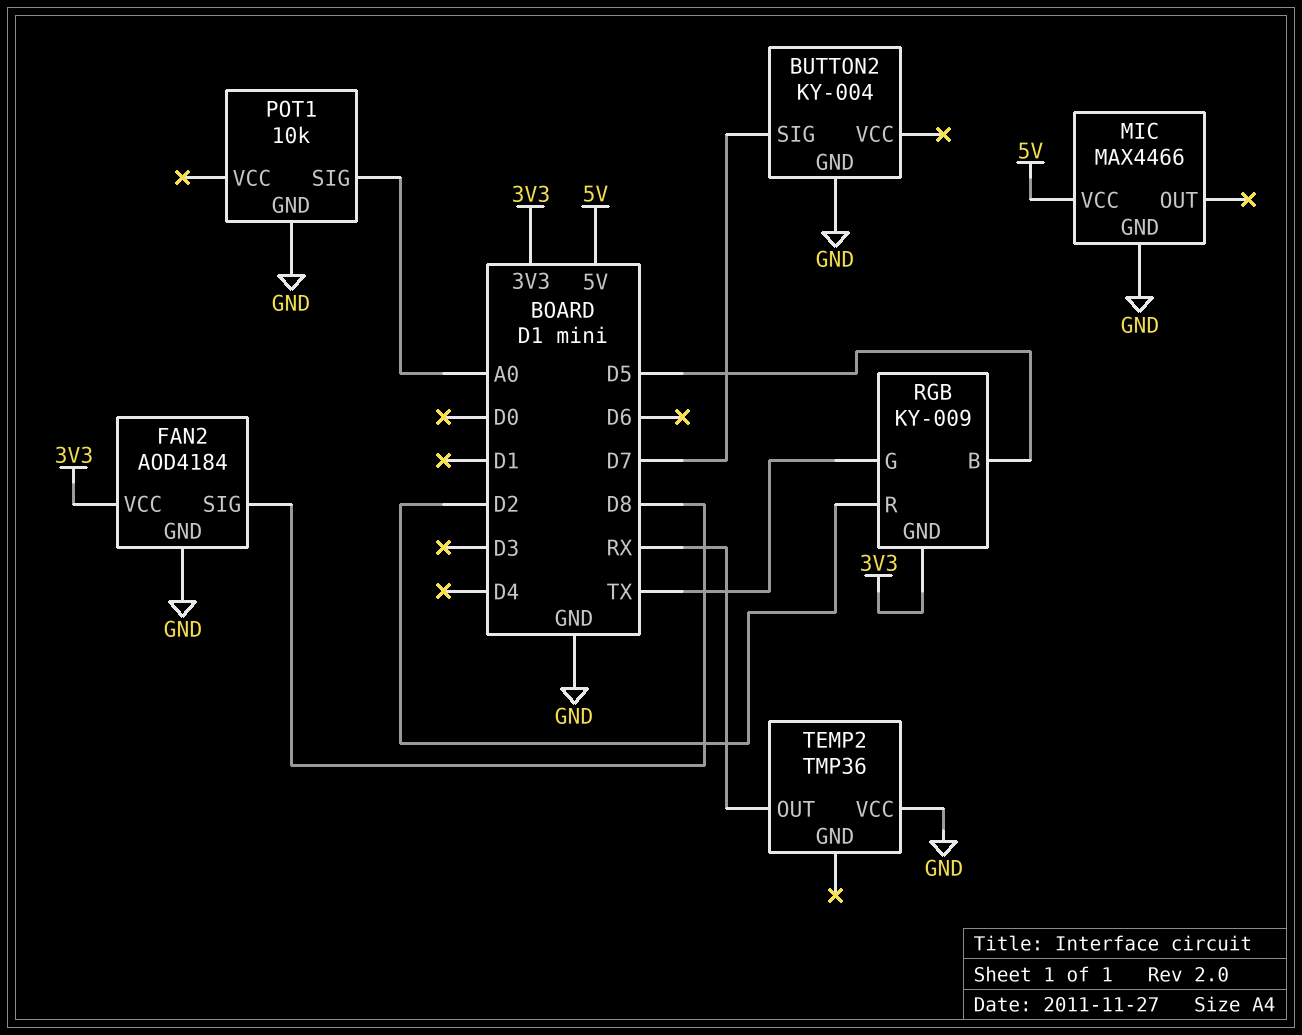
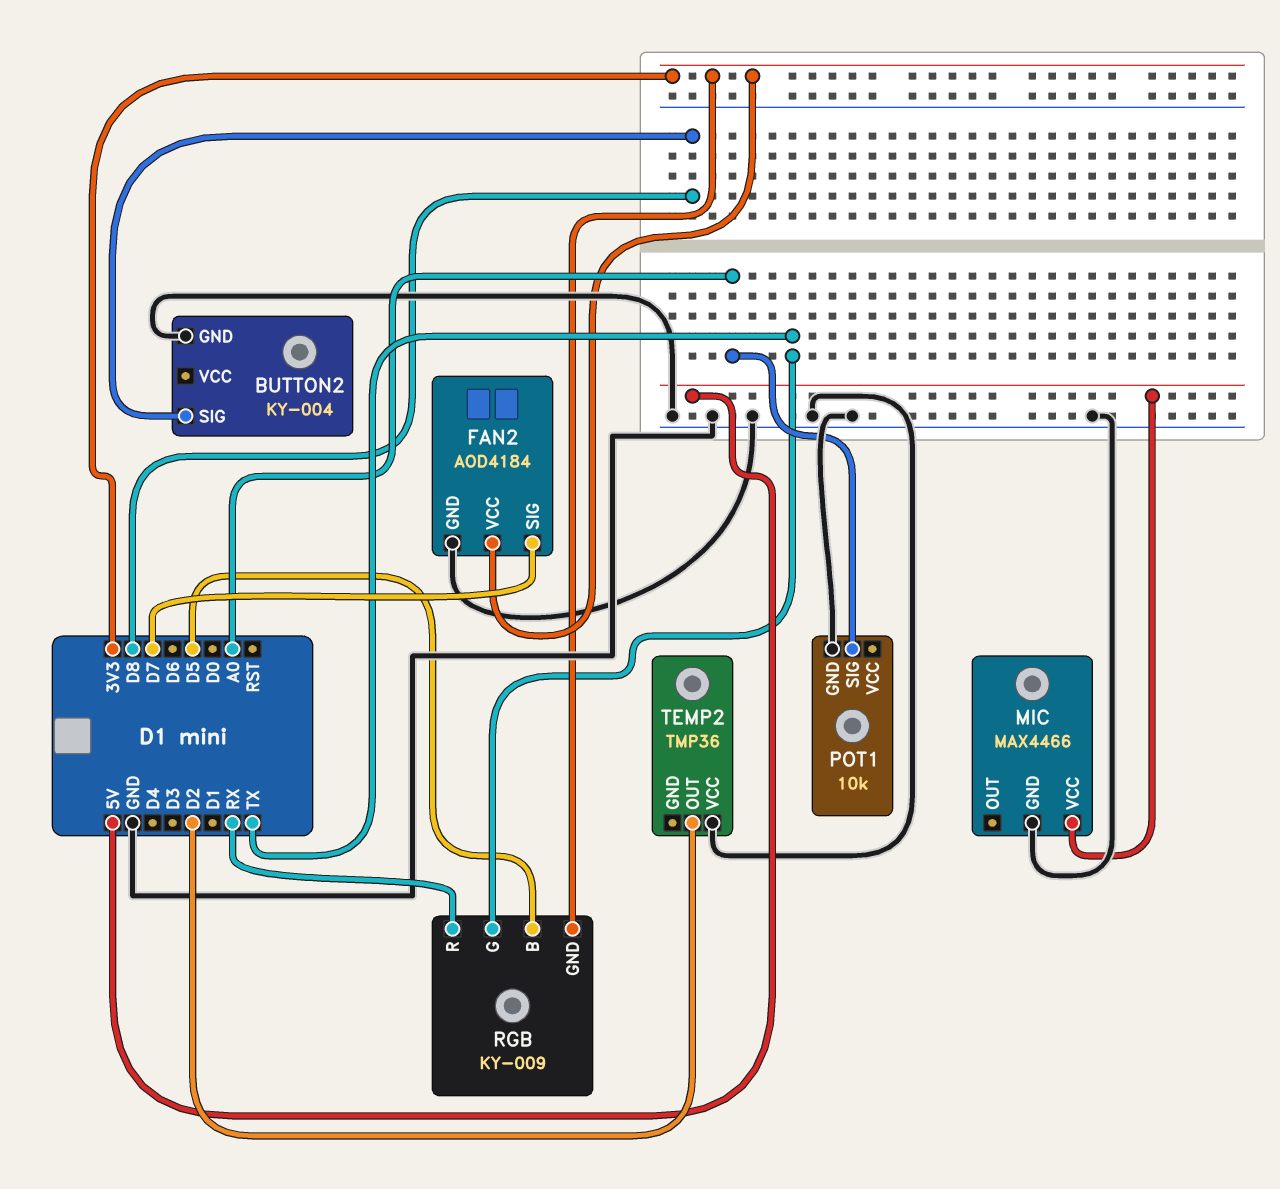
BUTTON2 pin SIG: D7 -> D8
FAN2 pin SIG: D8 -> D7
RGB pin R: D2 -> RX
TEMP2 pin OUT: RX -> D2

